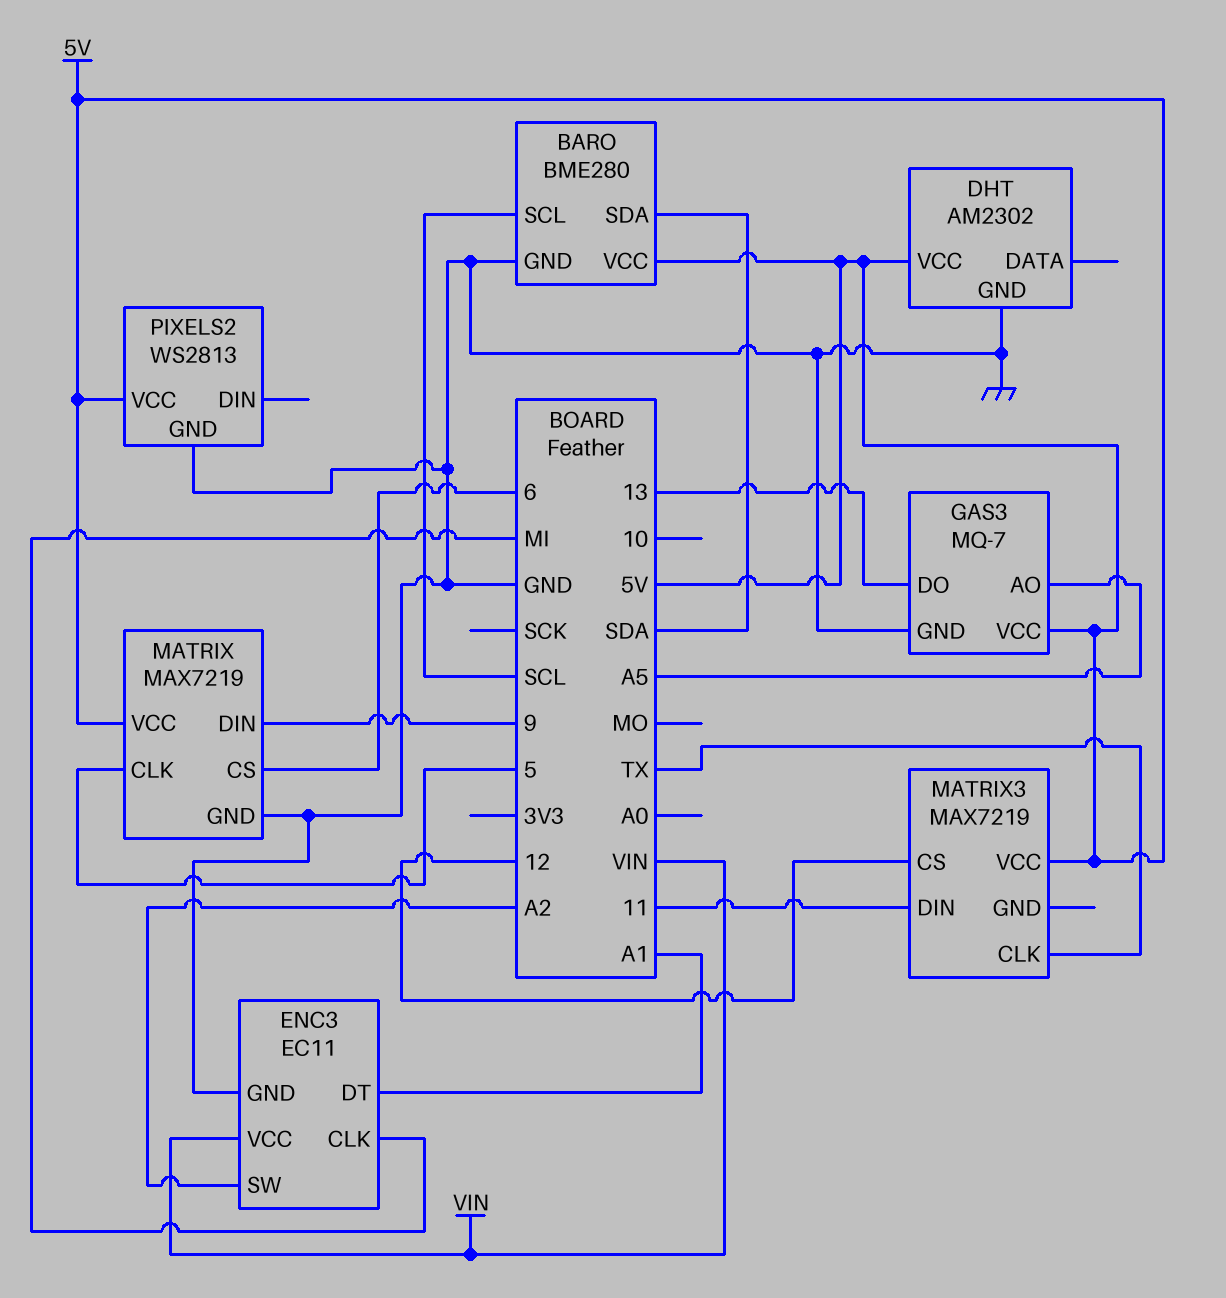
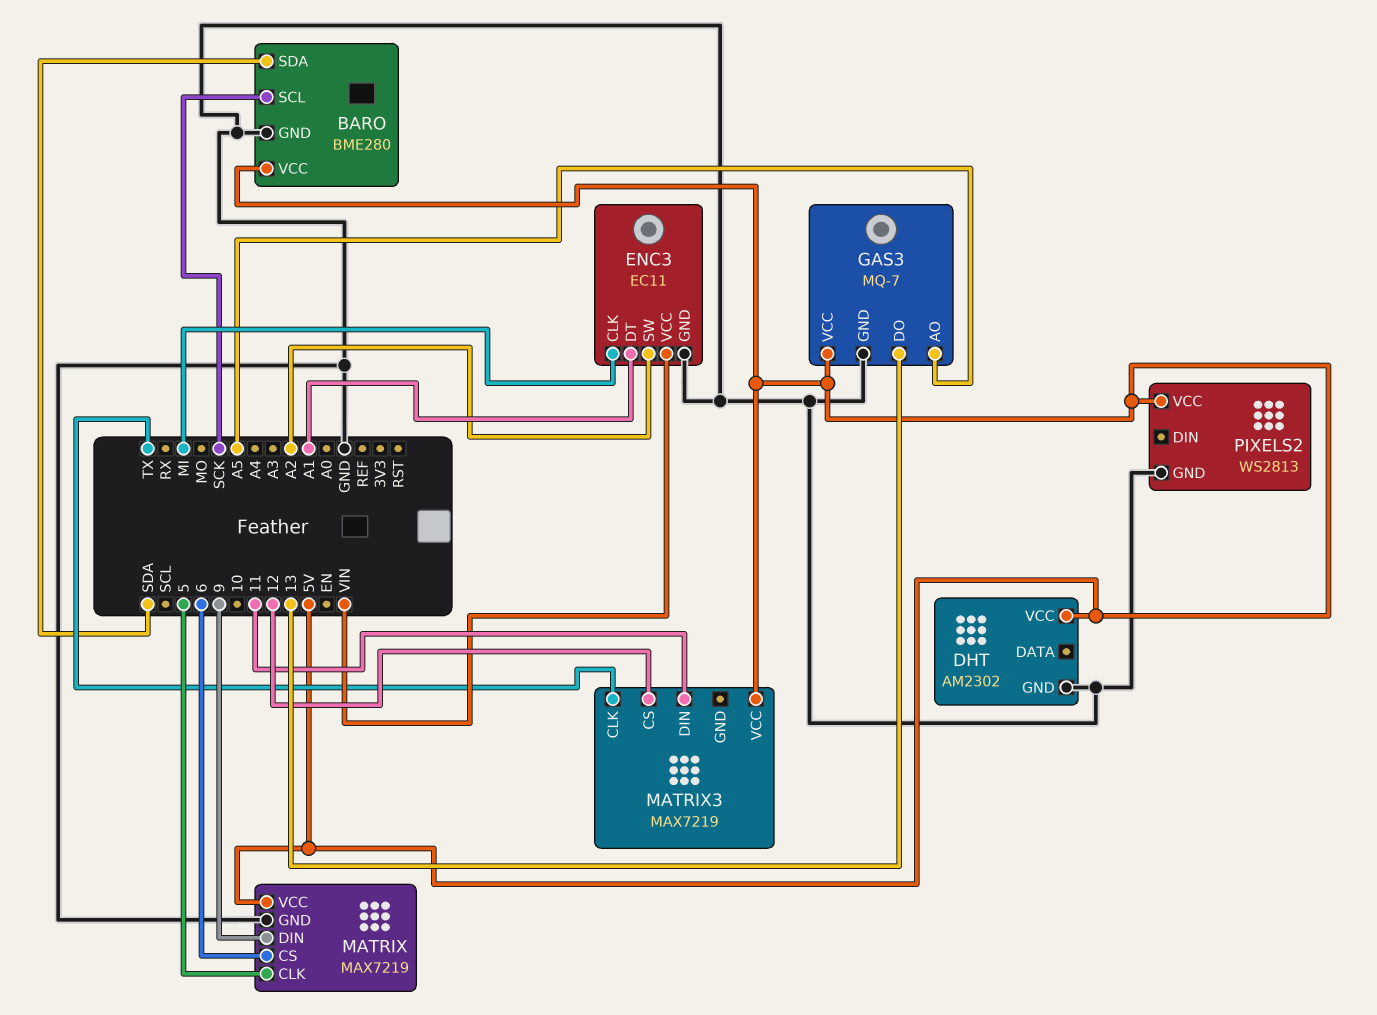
BARO pin SCL: SCL -> SCK

